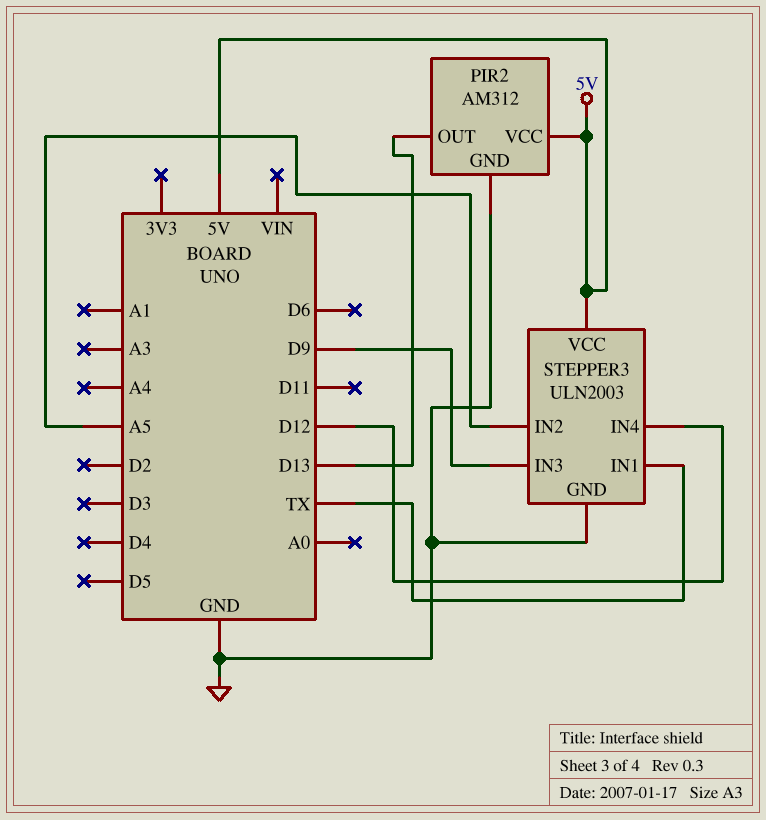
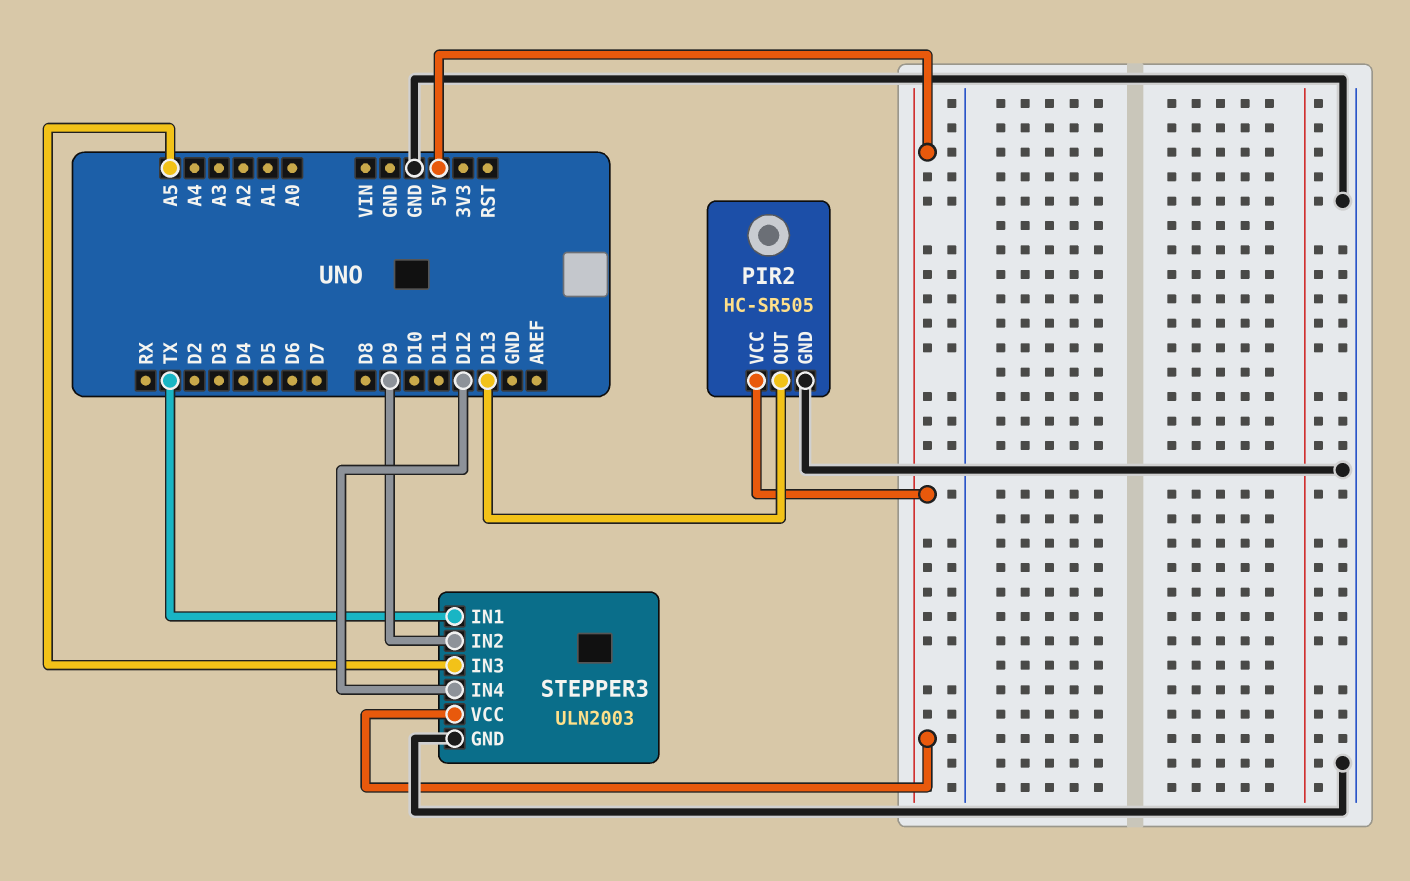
PIR2: AM312 -> HC-SR505
STEPPER3 pin IN2: A5 -> D9
STEPPER3 pin IN3: D9 -> A5

